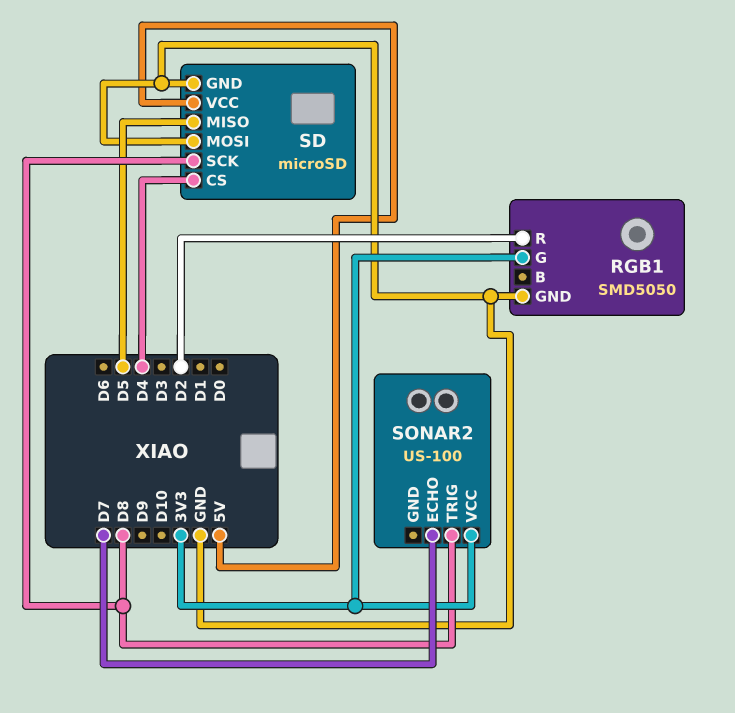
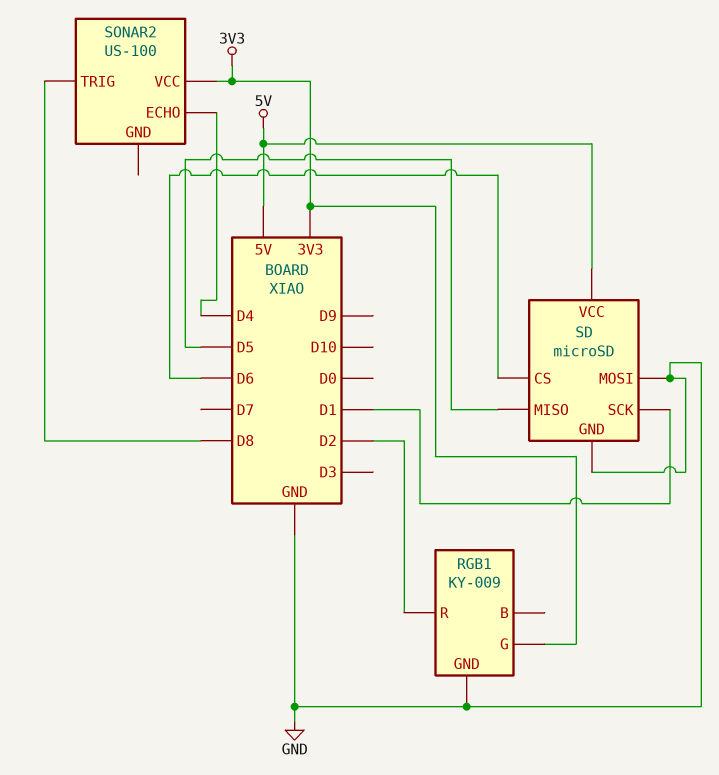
RGB1: SMD5050 -> KY-009
SD pin CS: D4 -> D6
SD pin SCK: D8 -> D1
SONAR2 pin ECHO: D7 -> D4

